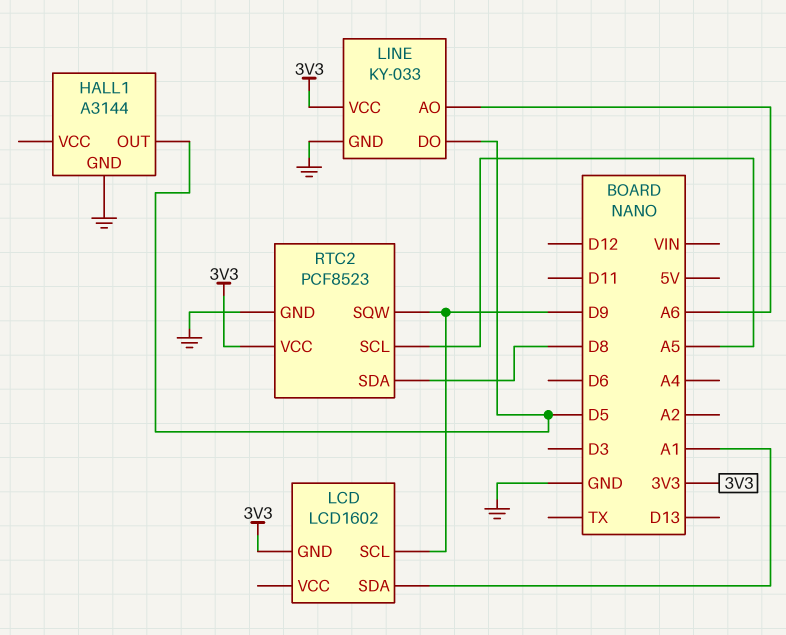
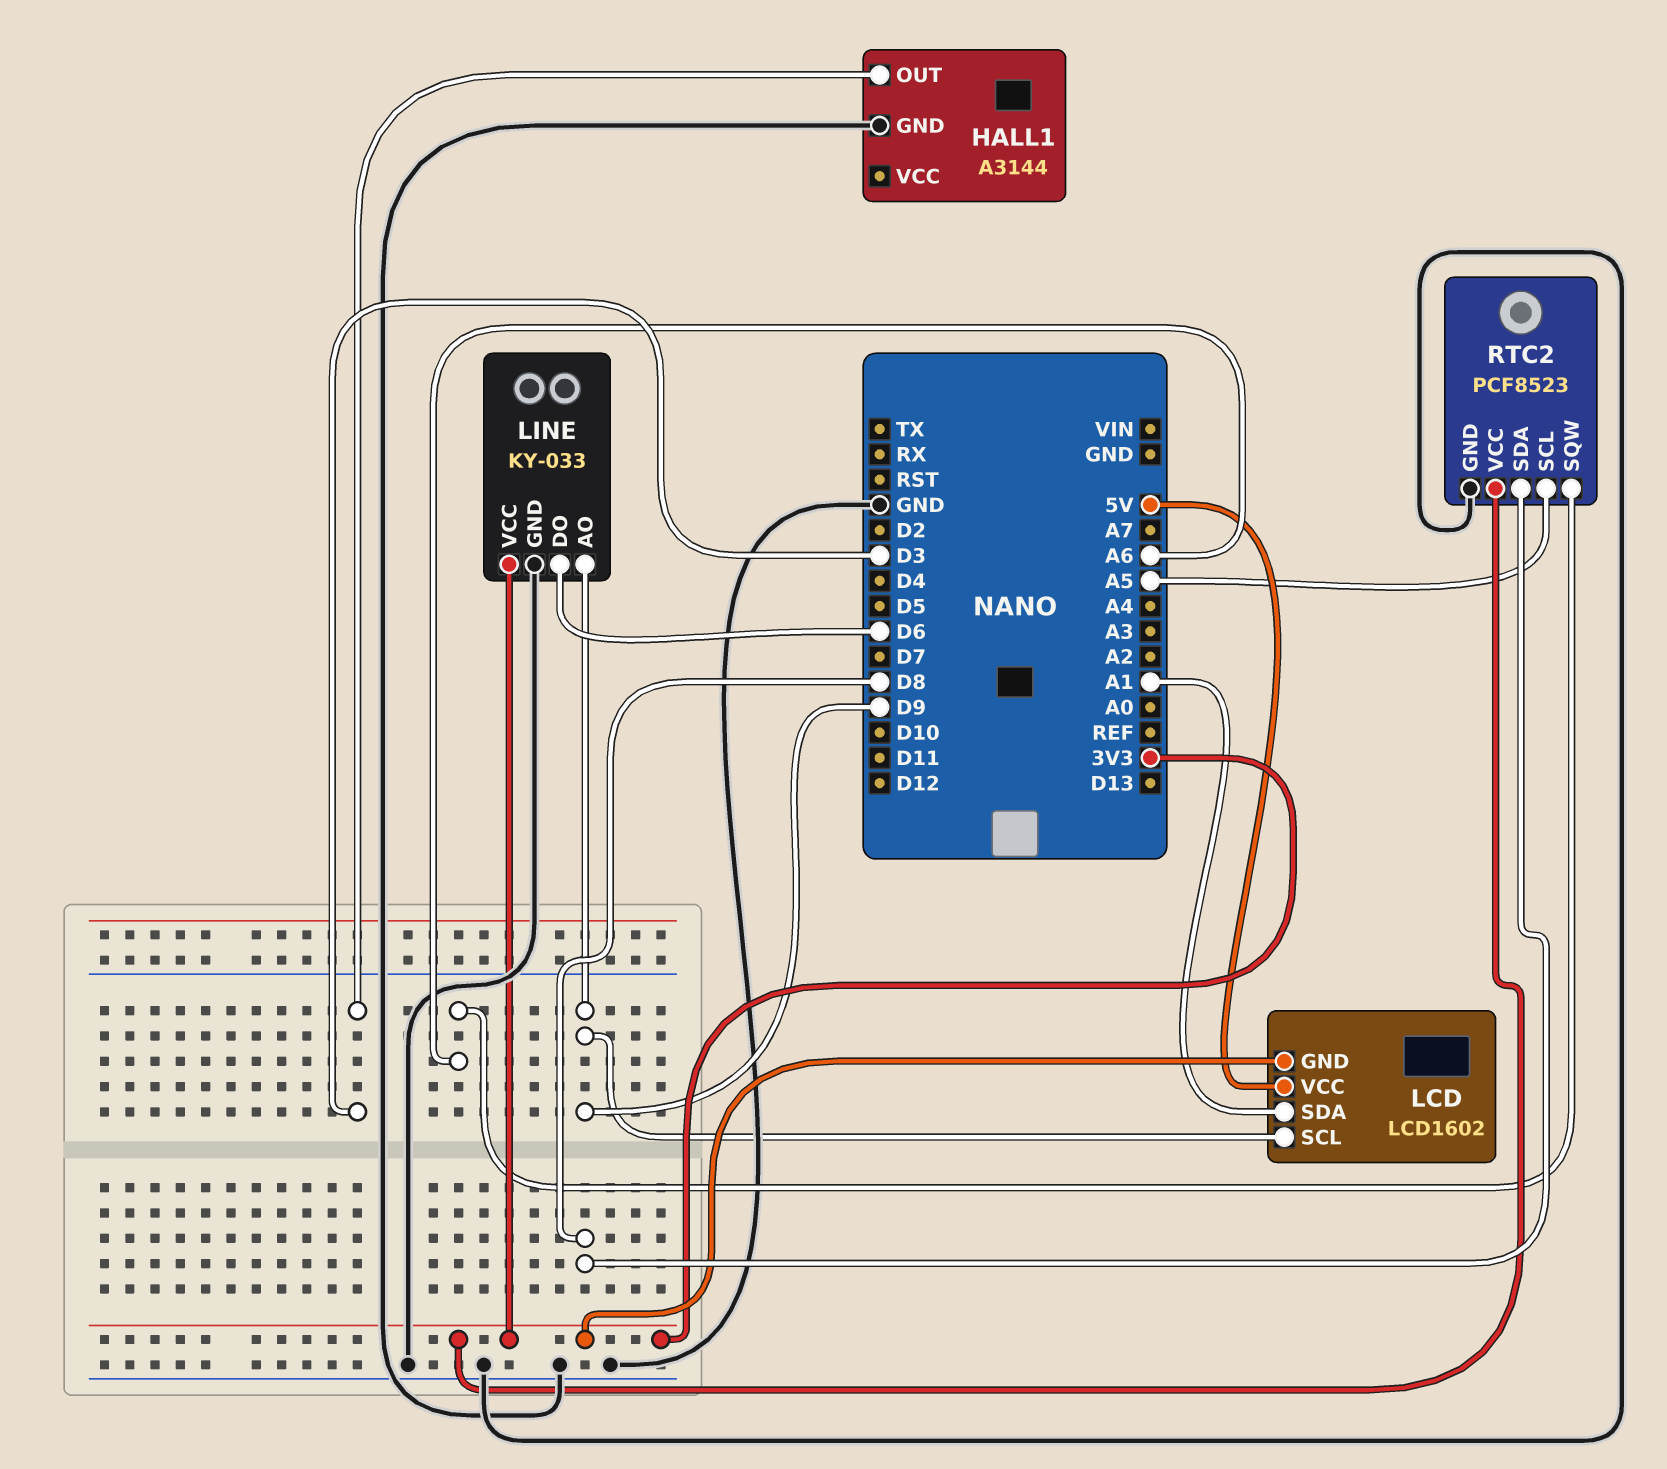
HALL1 pin OUT: D5 -> D3
LCD pin VCC: none -> 5V
LINE pin AO: A6 -> D9
LINE pin DO: D5 -> D6
RTC2 pin SQW: D9 -> A6

